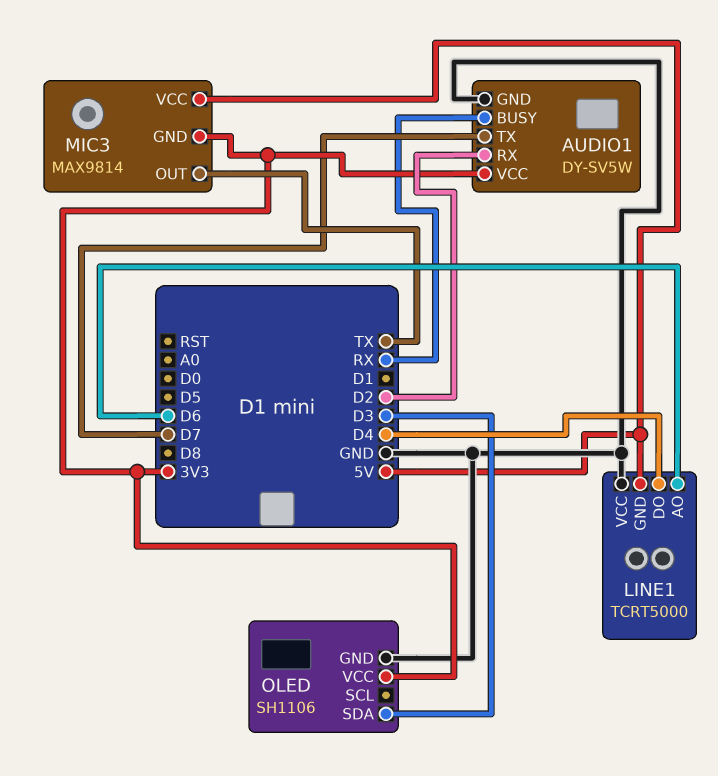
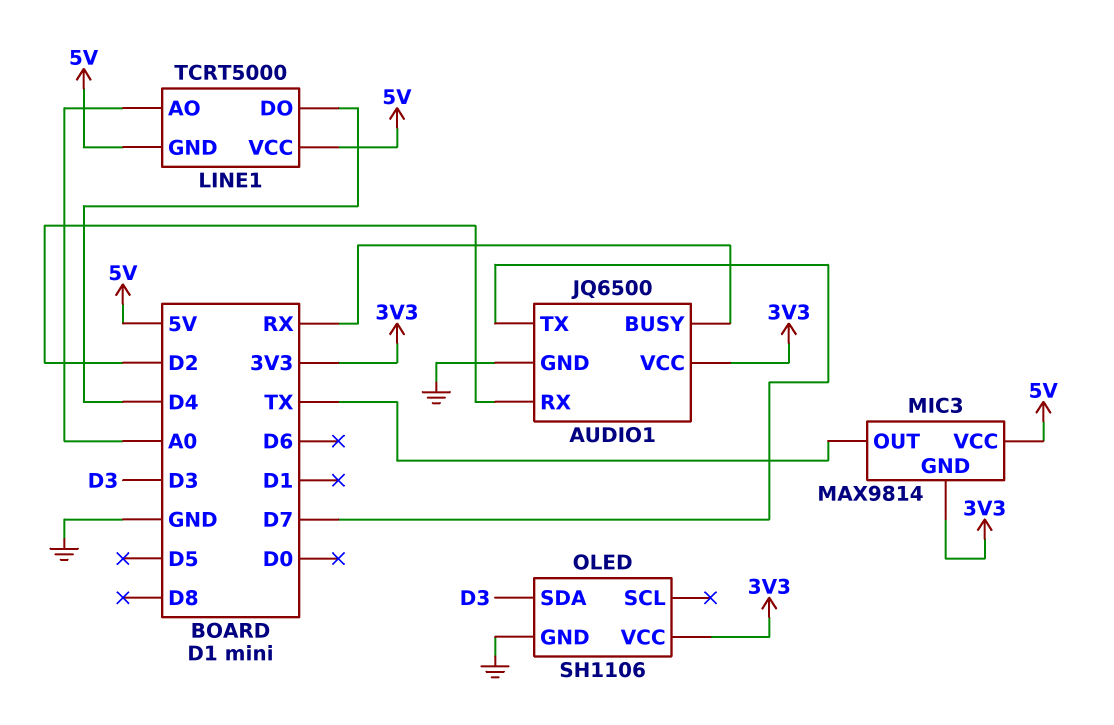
AUDIO1: DY-SV5W -> JQ6500
LINE1 pin AO: D6 -> A0
LINE1 pin VCC: GND -> 5V

